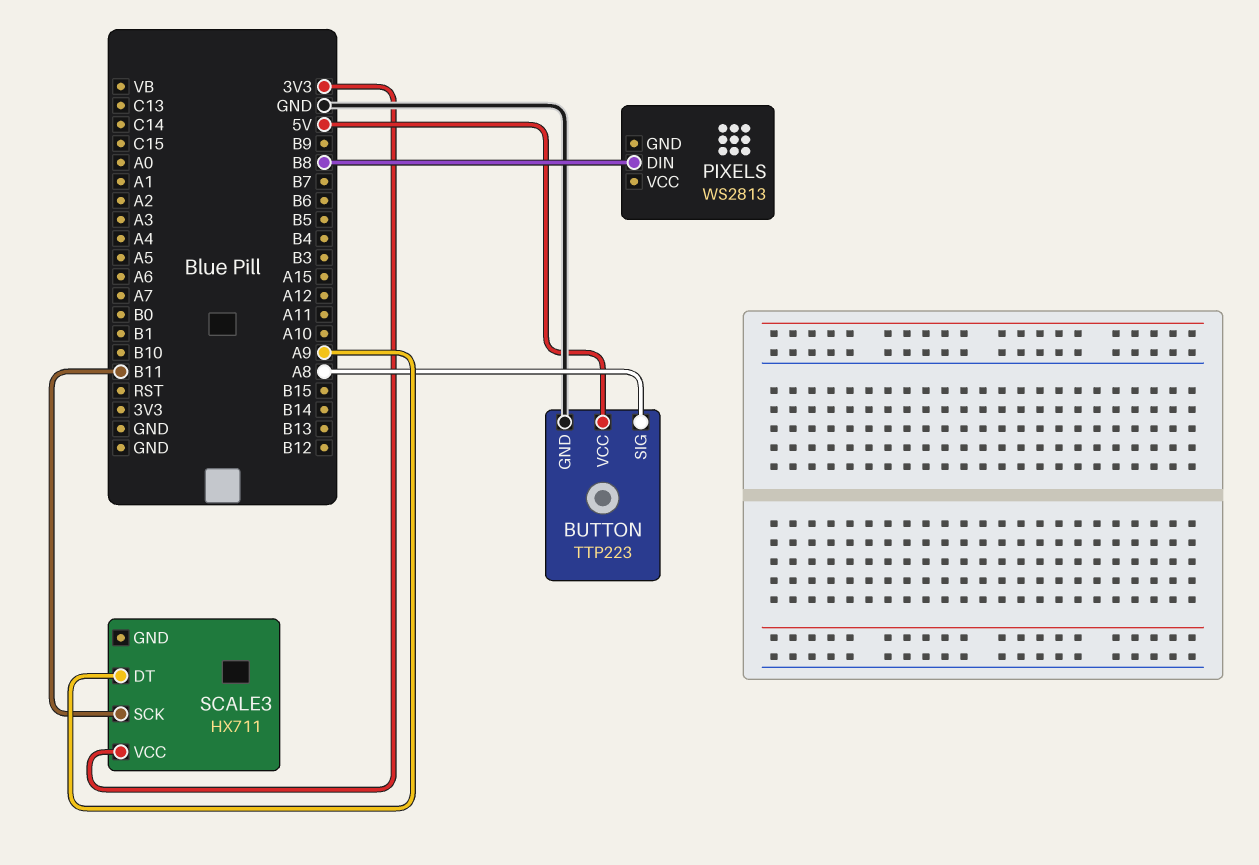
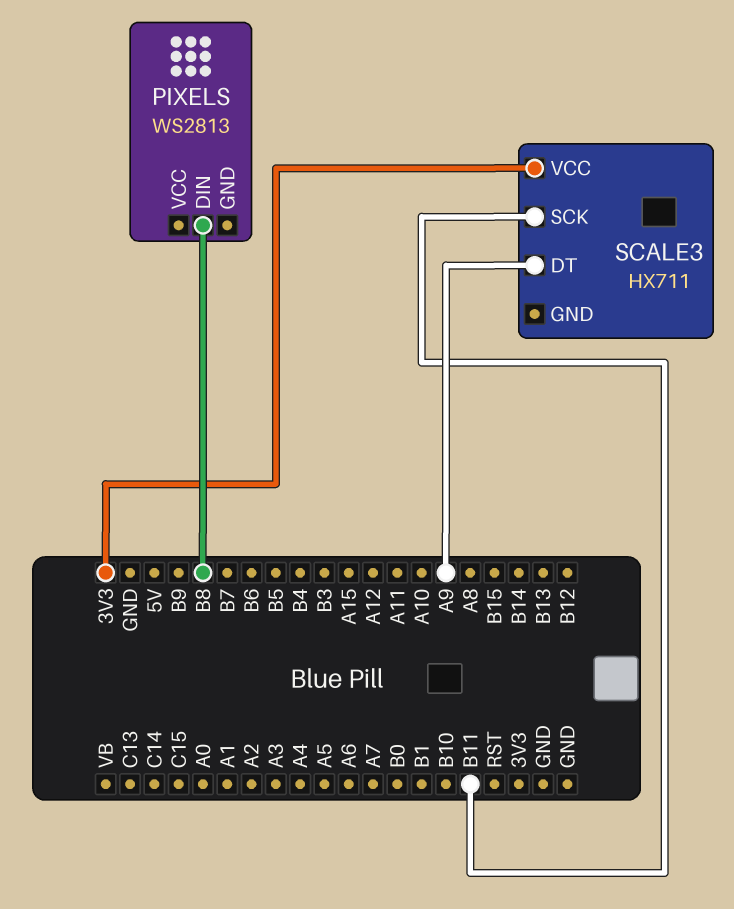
BUTTON: TTP223 -> none
BUTTON pin GND: GND -> none
BUTTON pin SIG: A8 -> none
BUTTON pin VCC: 5V -> none

